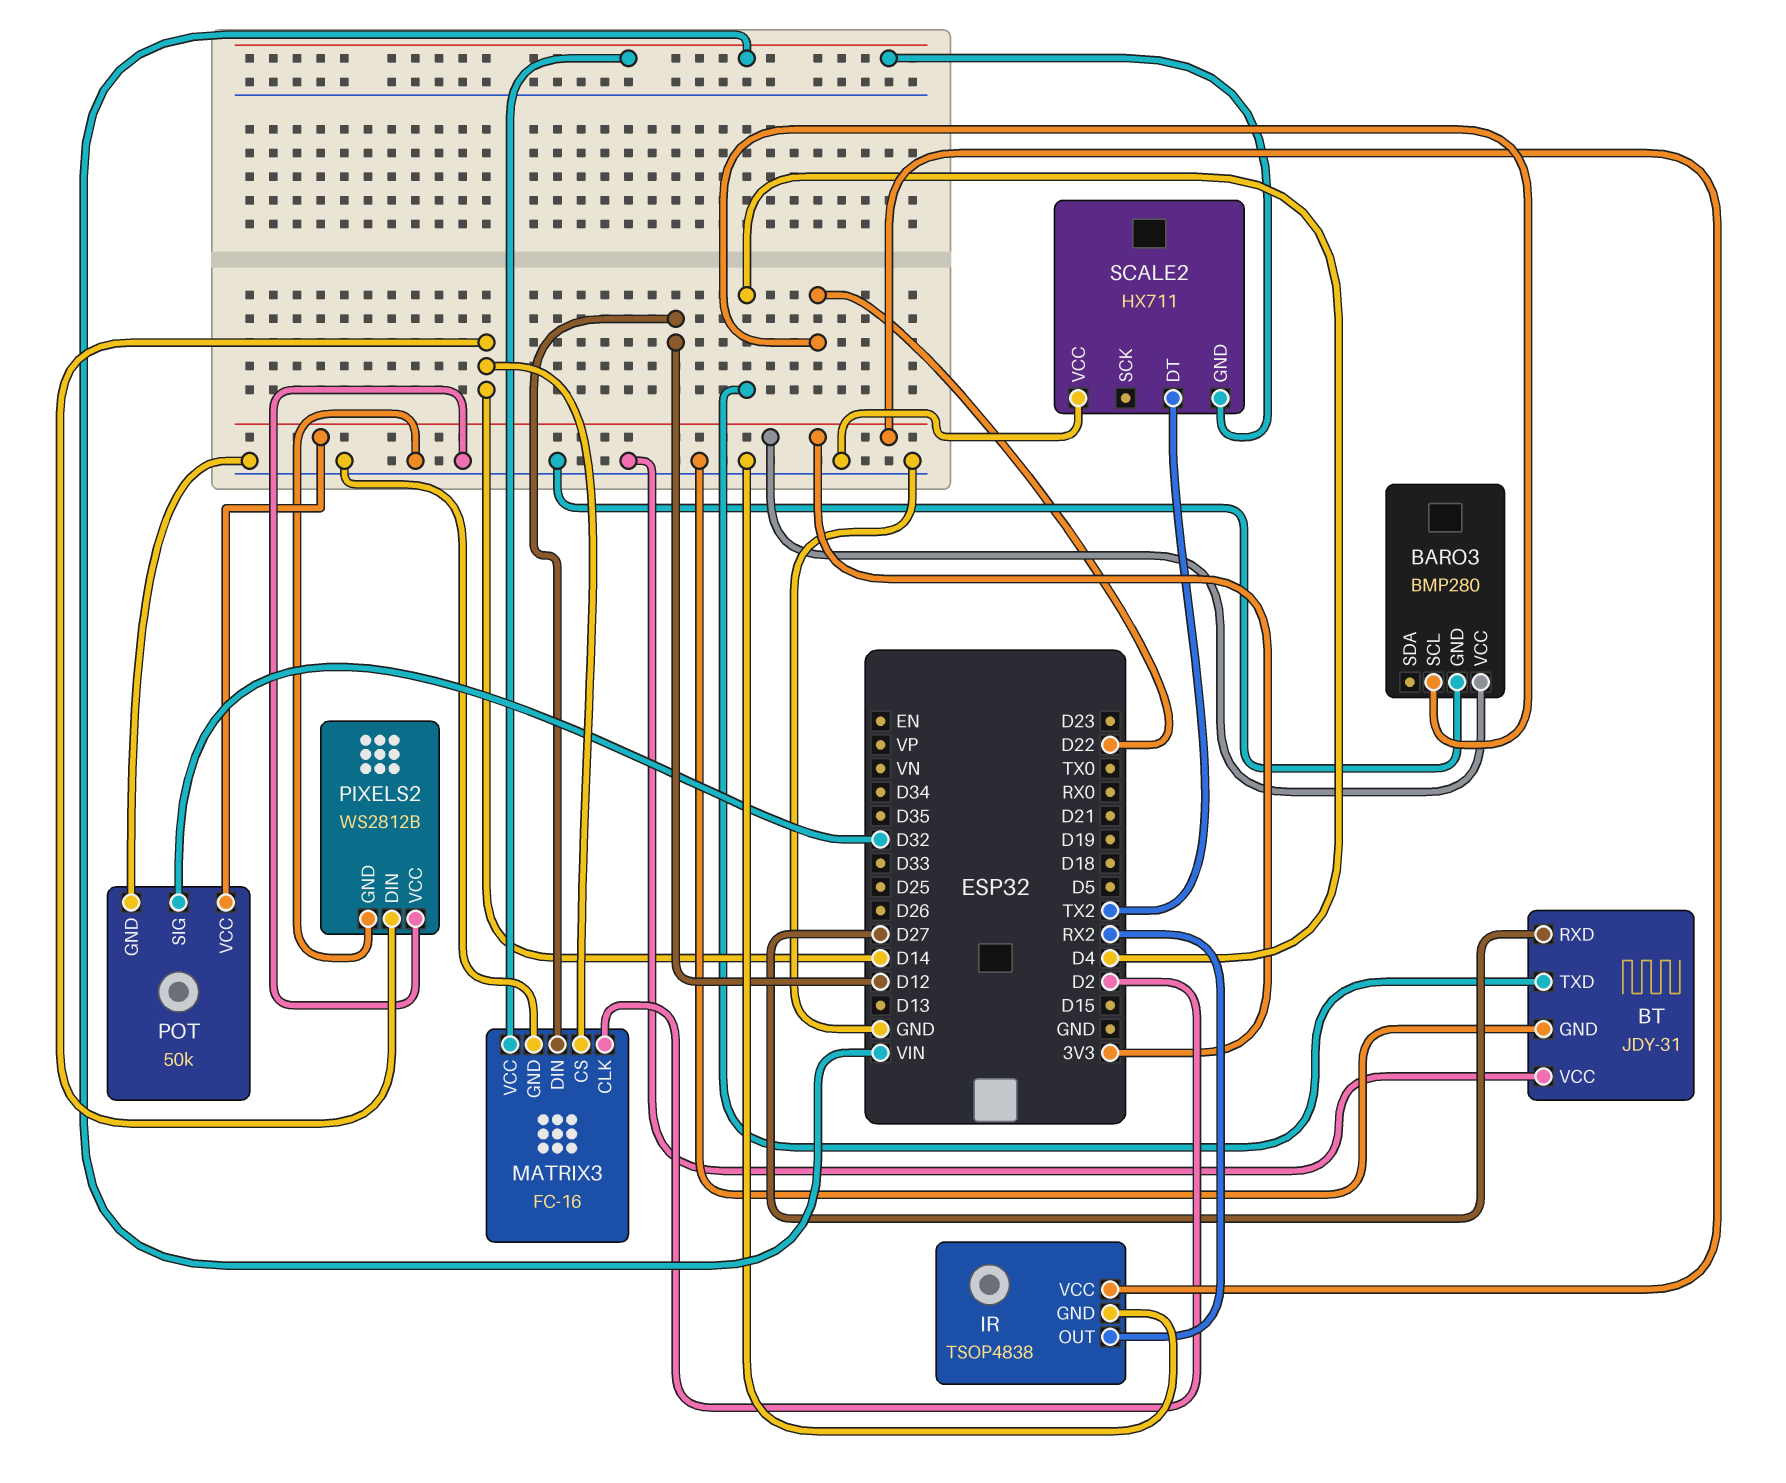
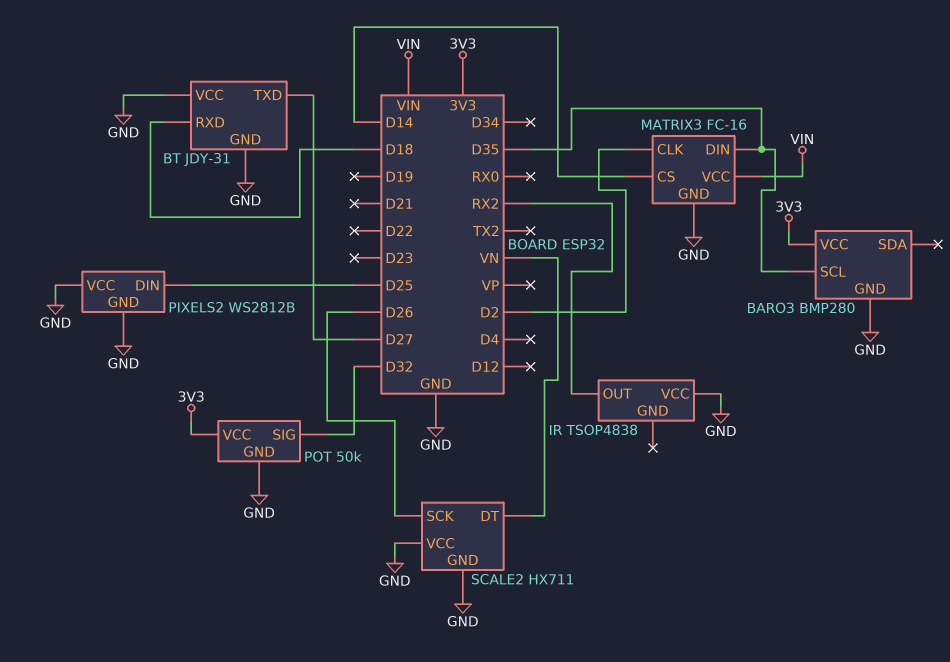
BARO3 pin SCL: D22 -> D35
BT pin RXD: D27 -> D18
BT pin TXD: D4 -> D27
IR pin GND: GND -> none
IR pin VCC: 3V3 -> GND
MATRIX3 pin DIN: D12 -> D35
PIXELS2 pin DIN: D14 -> D25
SCALE2 pin DT: TX2 -> VN
SCALE2 pin GND: VIN -> GND
SCALE2 pin SCK: none -> D26

